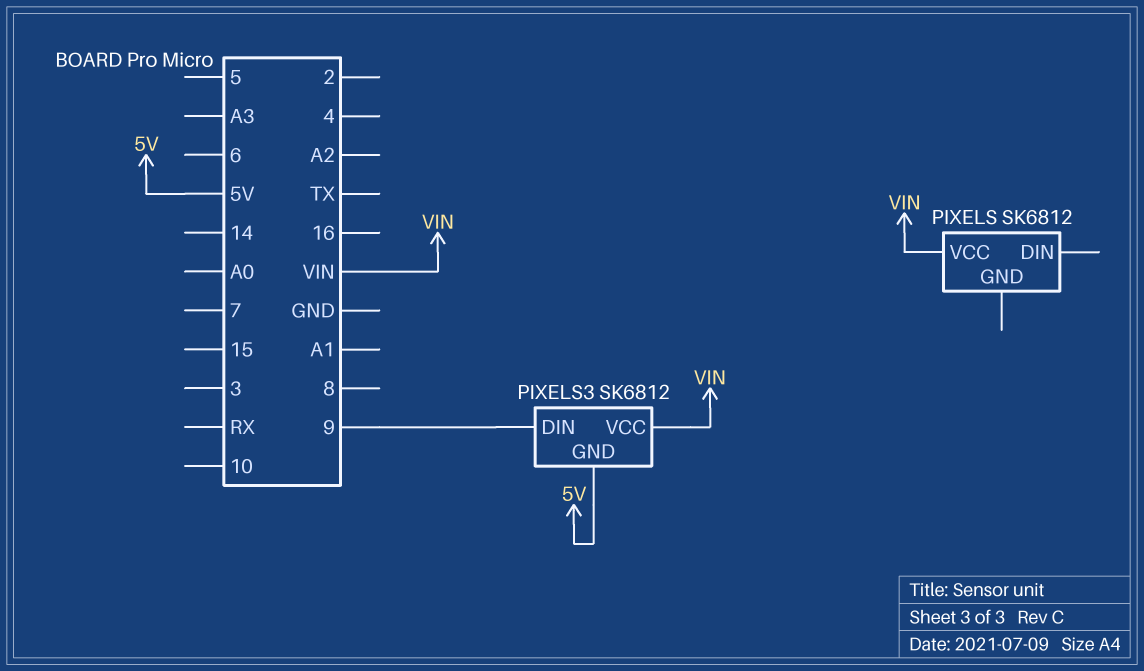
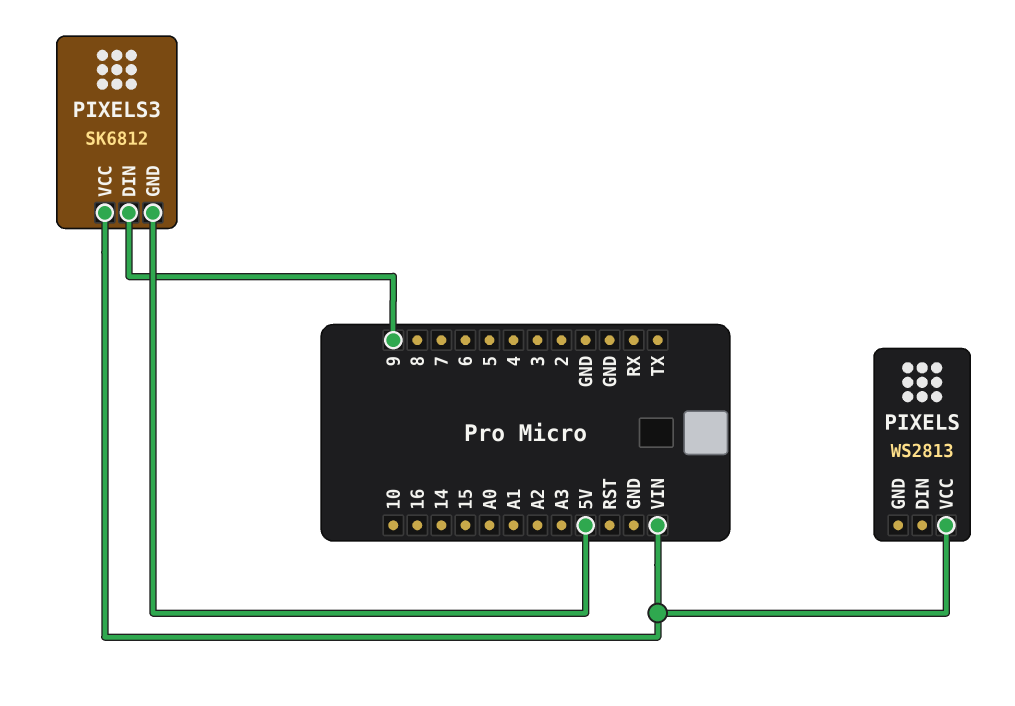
PIXELS: SK6812 -> WS2813

